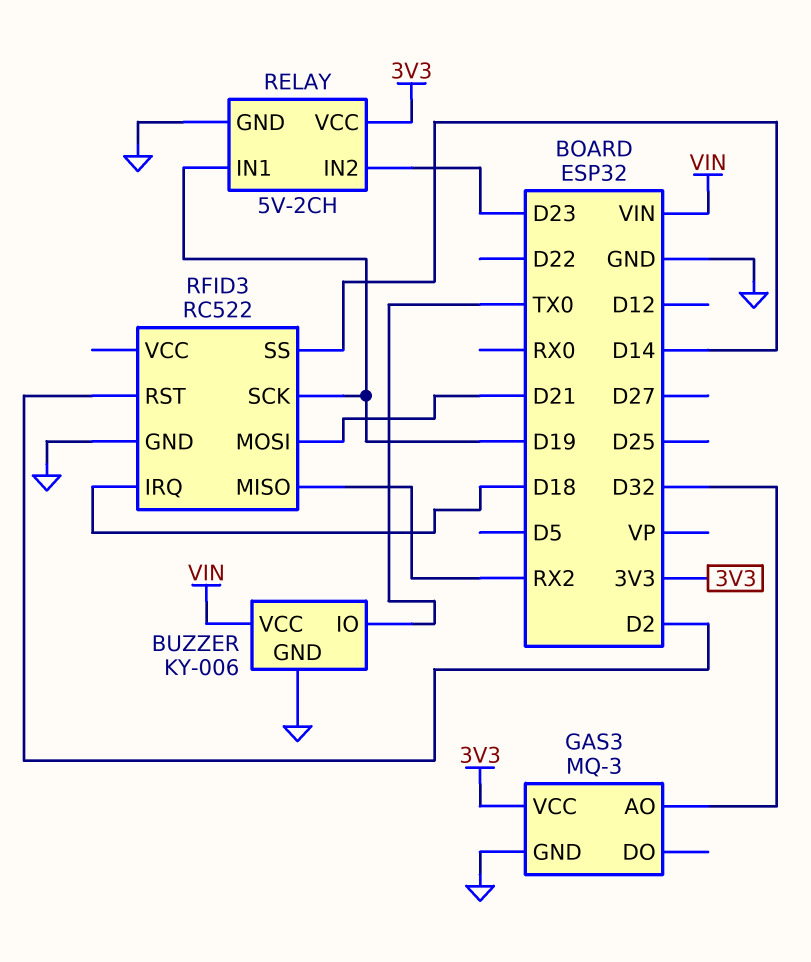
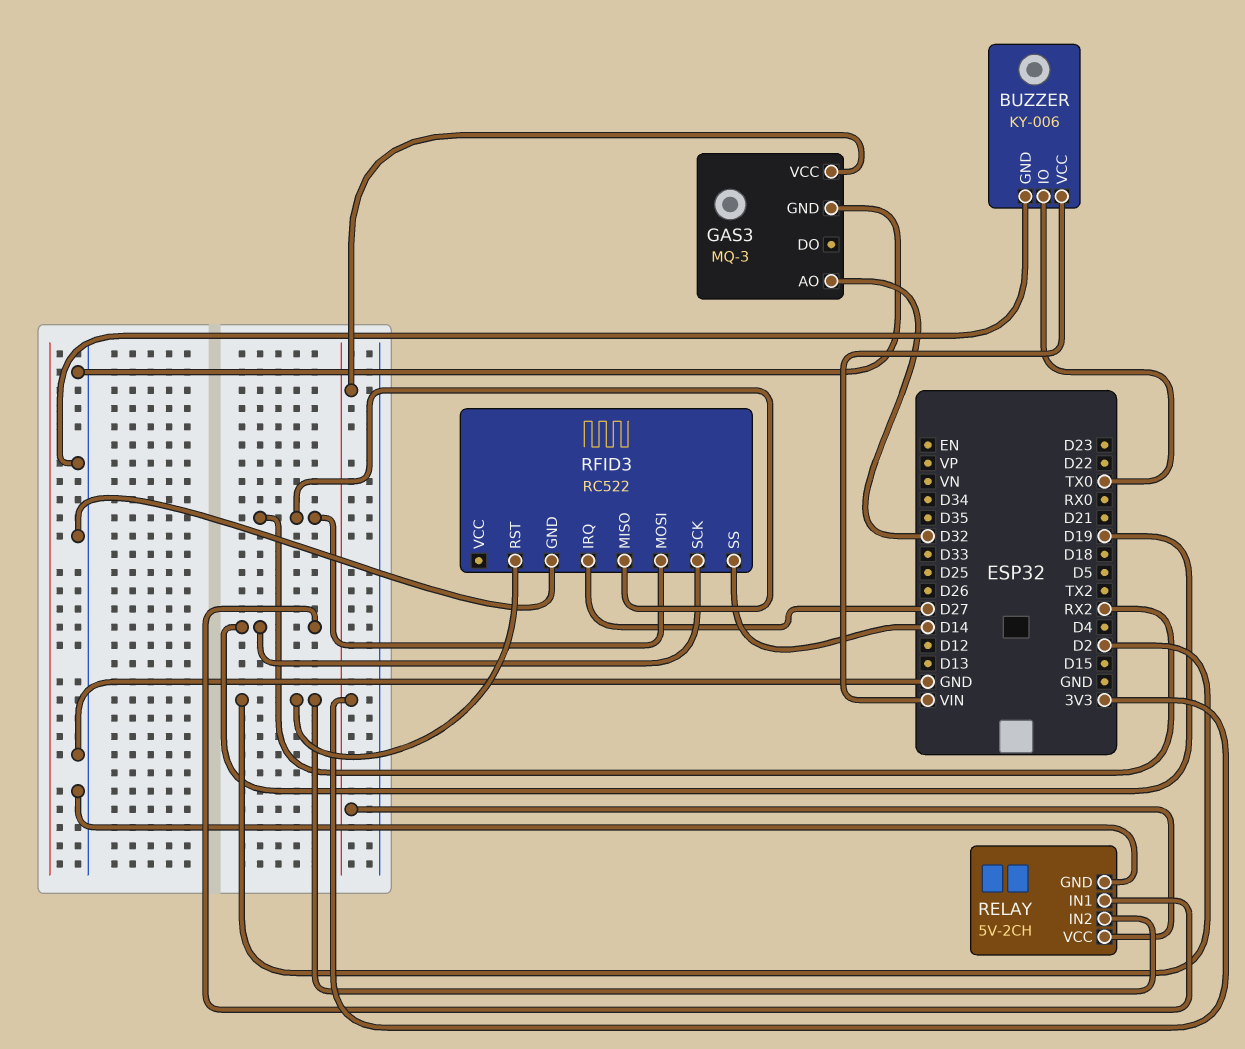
RELAY pin IN2: D23 -> D2
RFID3 pin IRQ: D18 -> D27
RFID3 pin MOSI: D21 -> RX2

